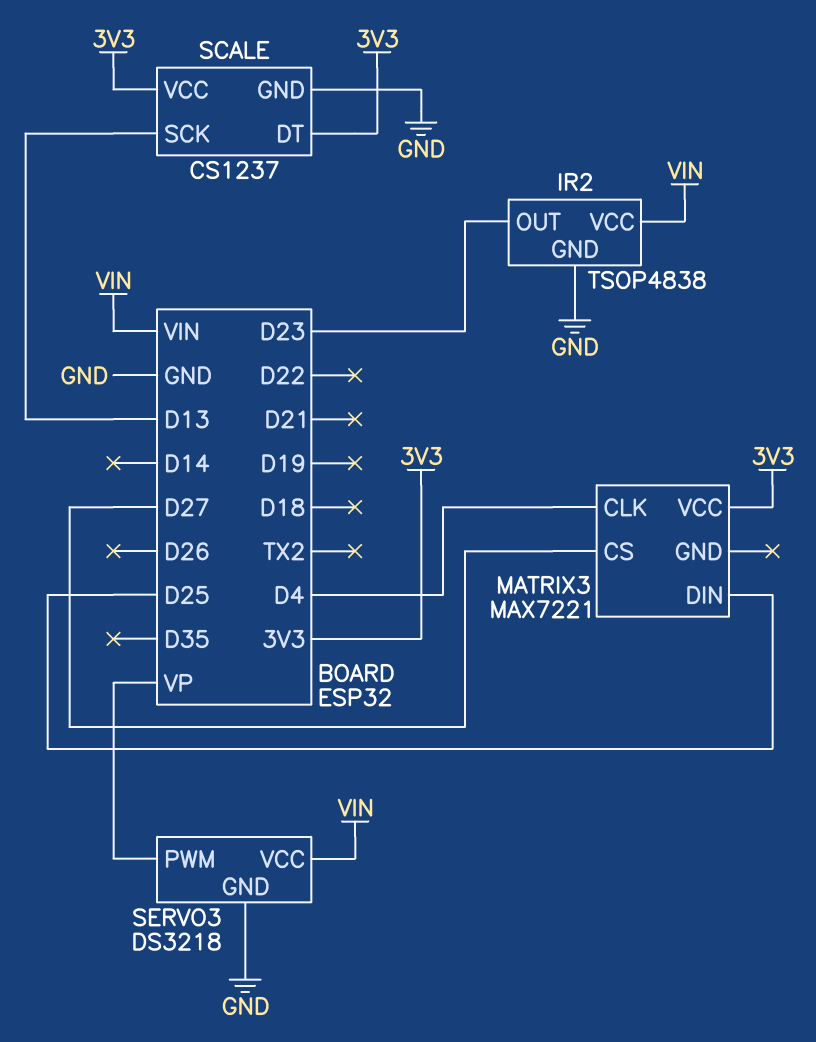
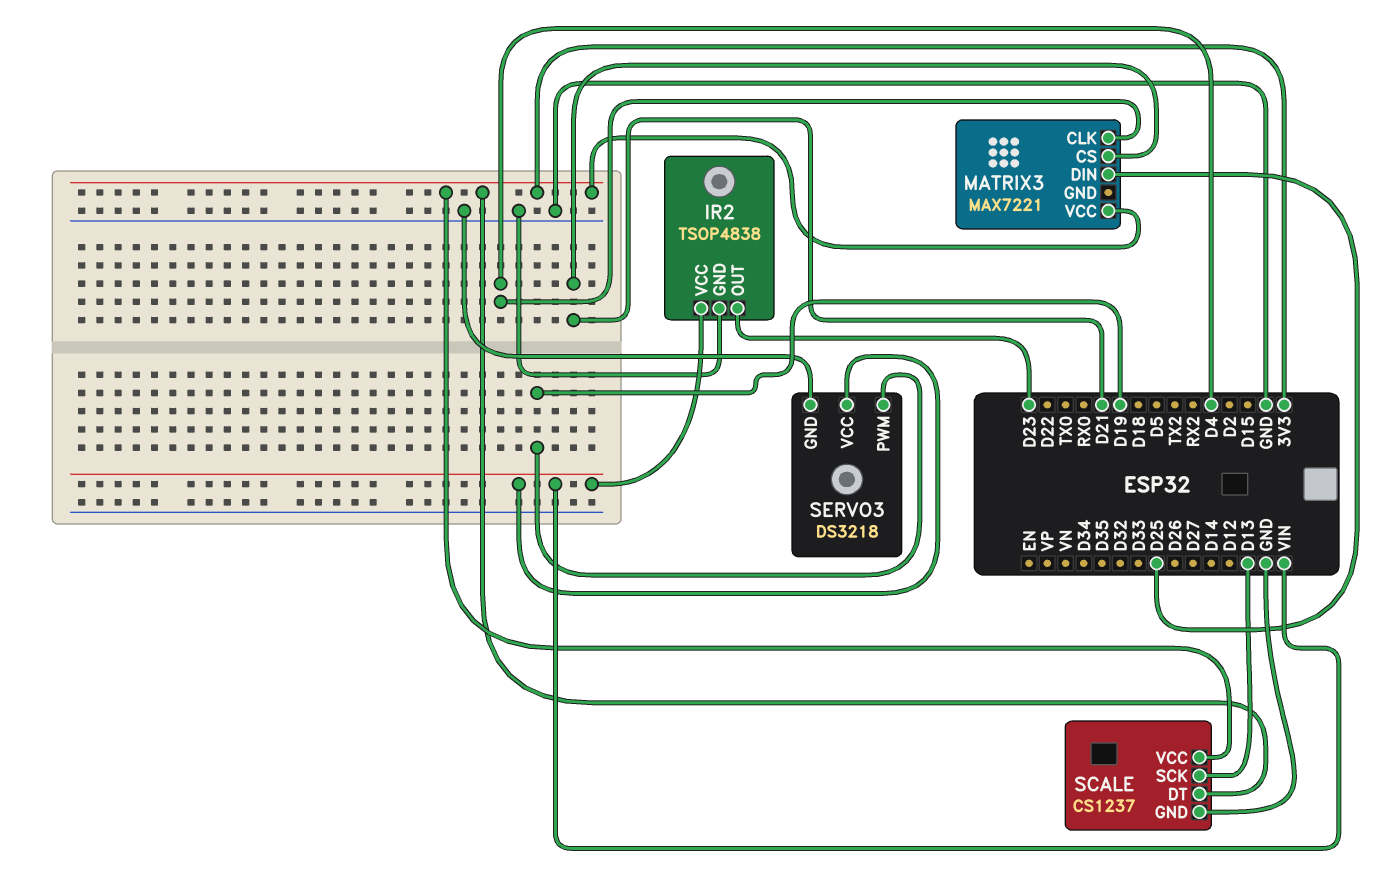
MATRIX3 pin CS: D27 -> D21
SERVO3 pin PWM: VP -> D19

